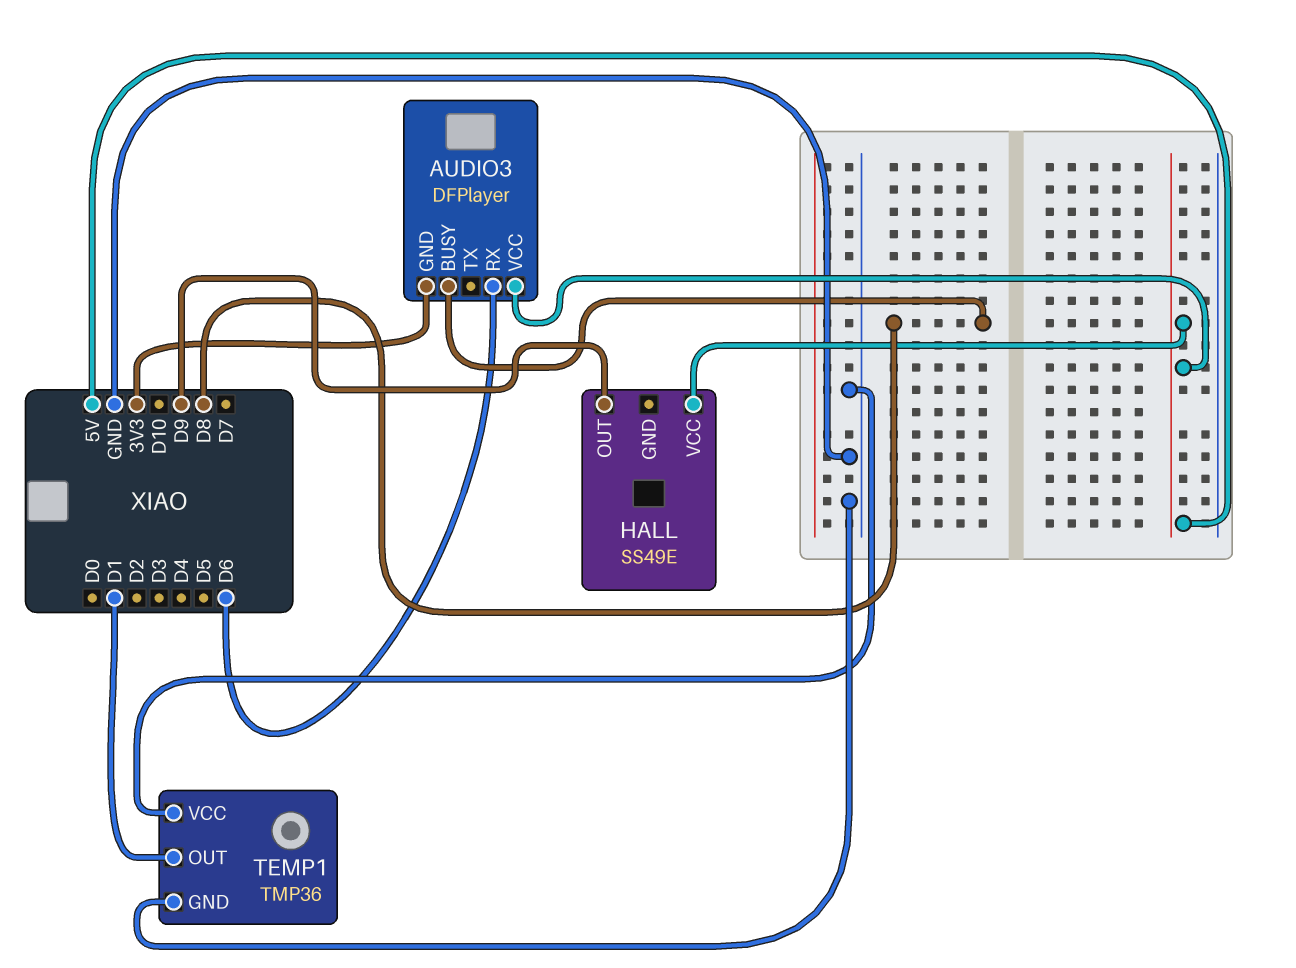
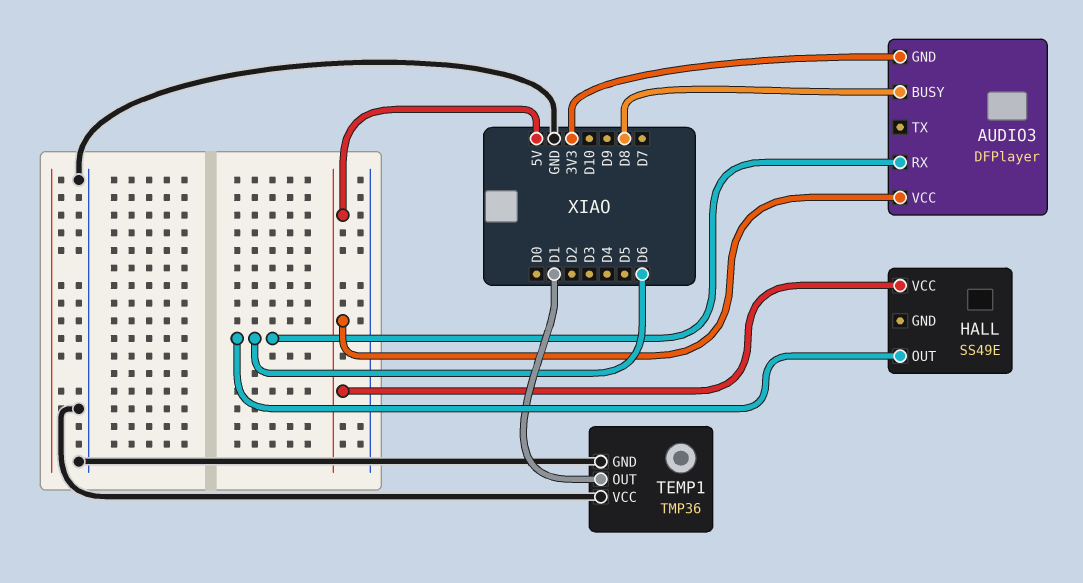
HALL pin OUT: D9 -> D6

